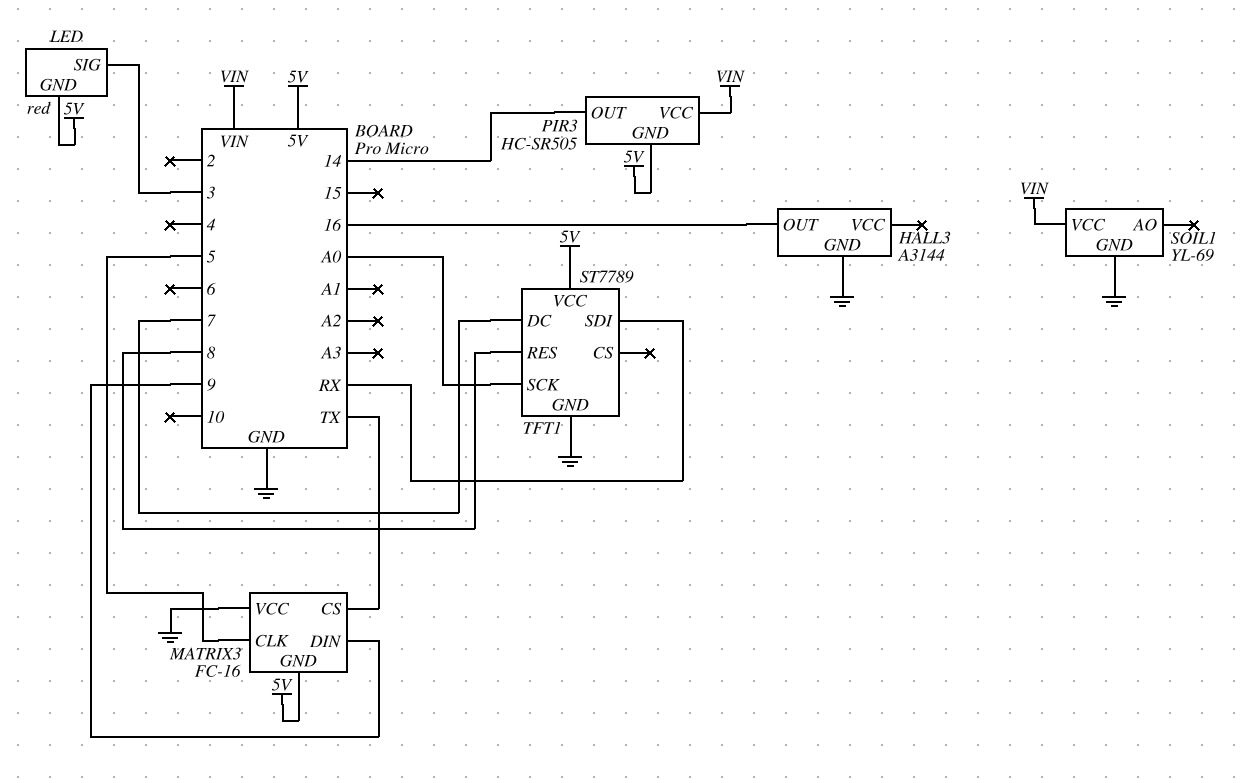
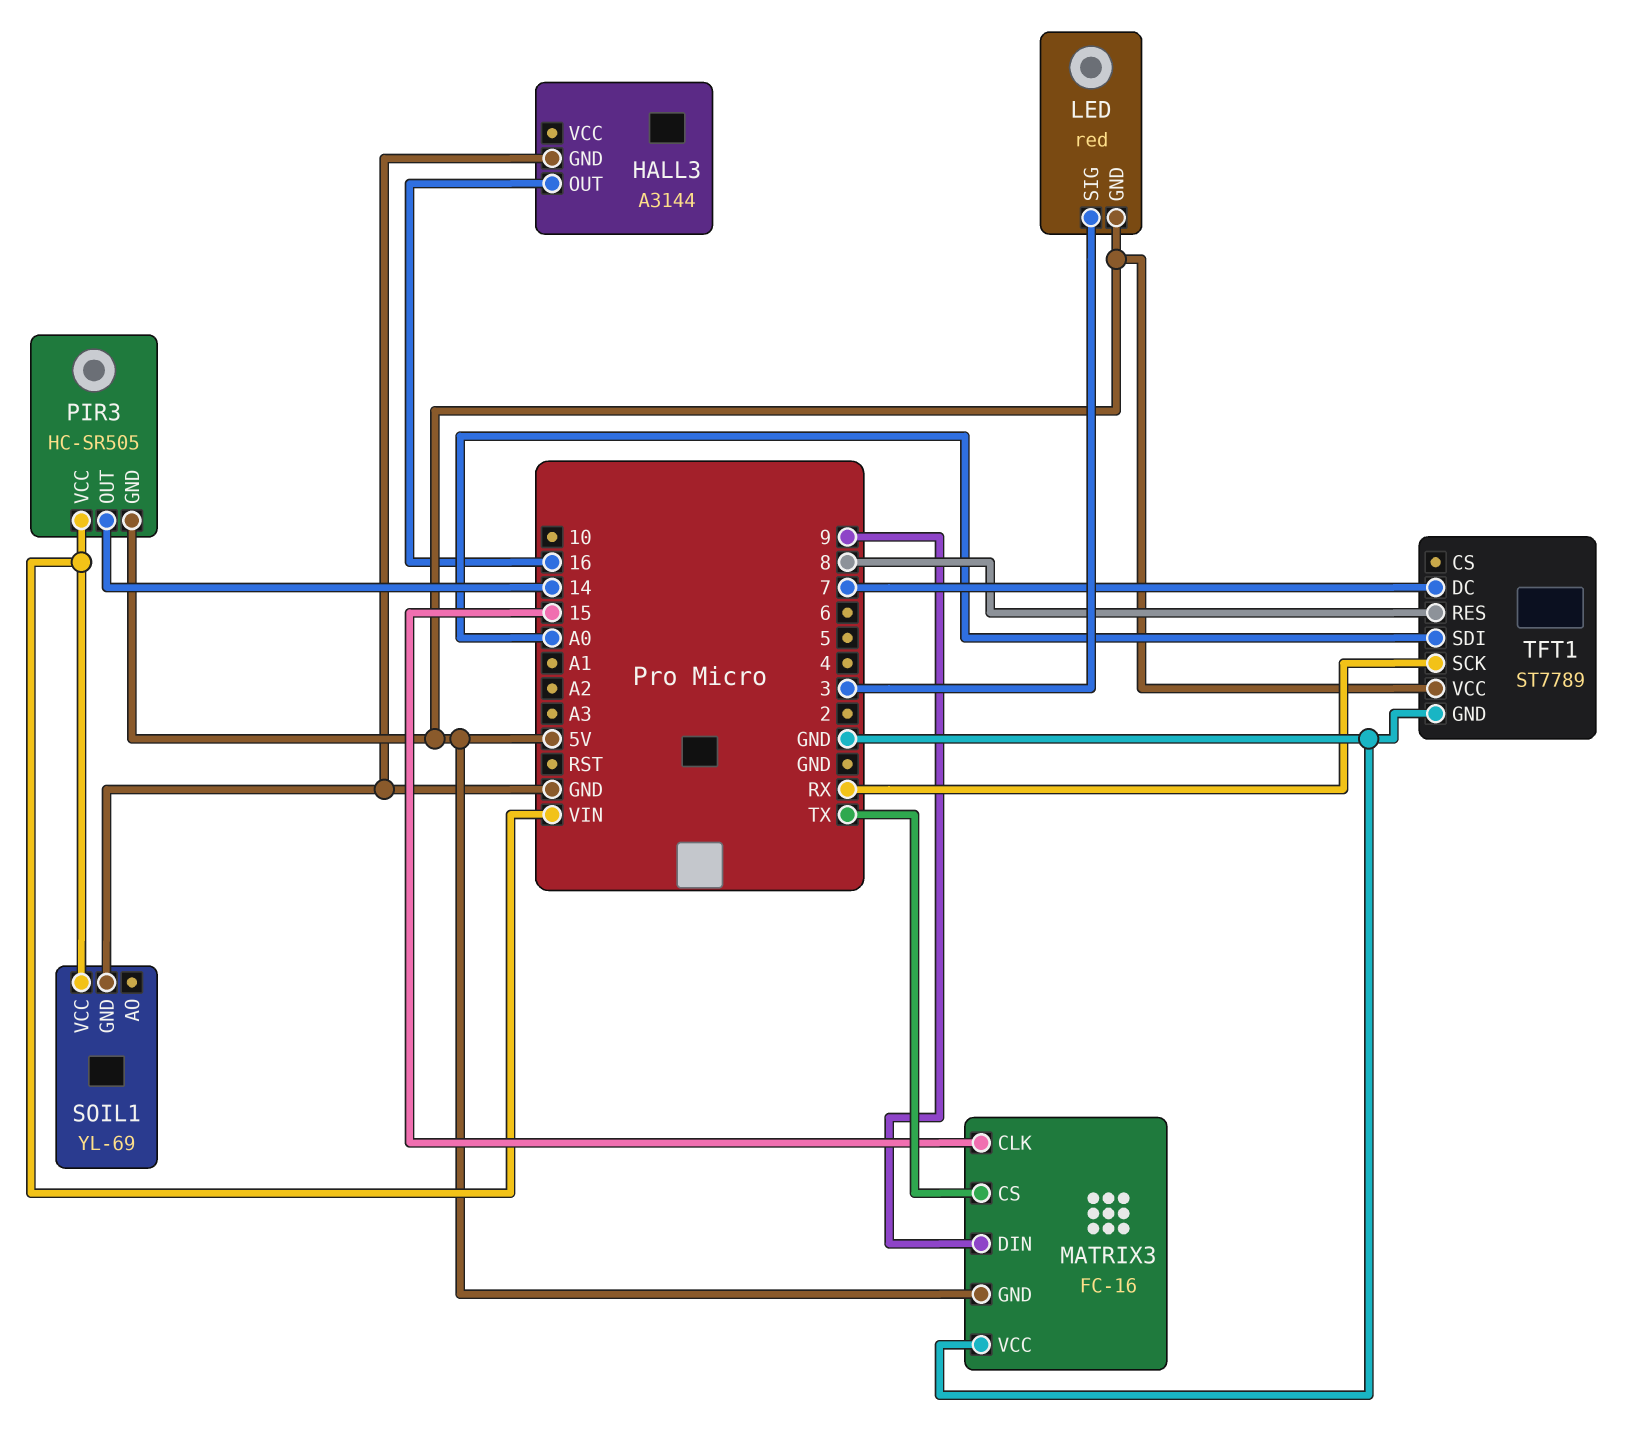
MATRIX3 pin CLK: 5 -> 15
TFT1 pin SCK: A0 -> RX
TFT1 pin SDI: RX -> A0

